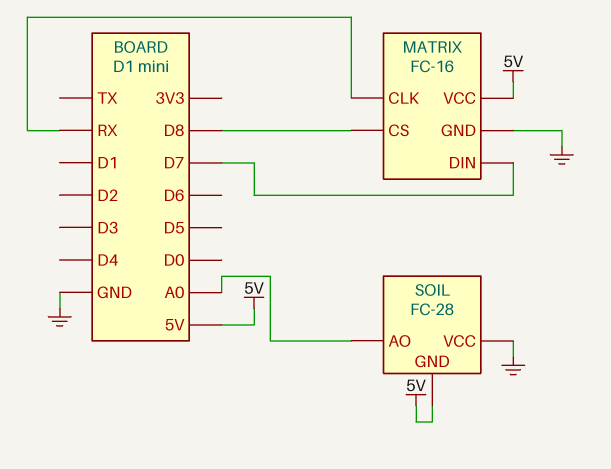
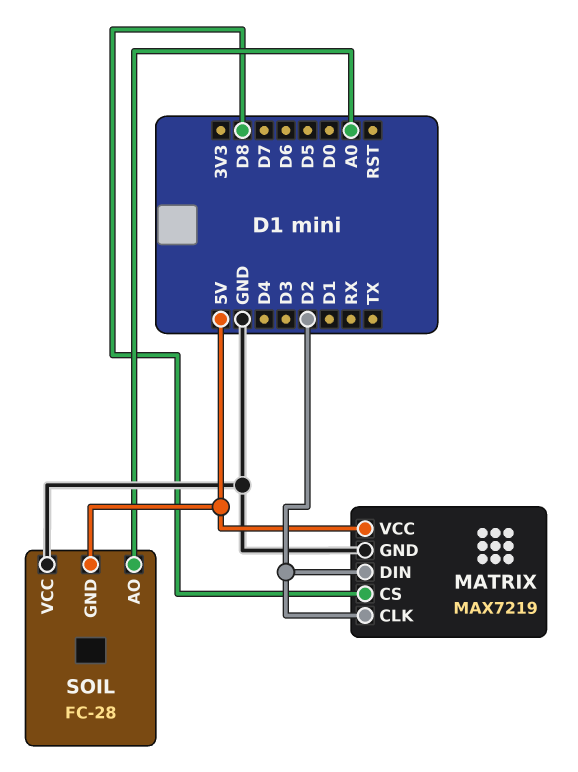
MATRIX: FC-16 -> MAX7219
MATRIX pin CLK: RX -> D2
MATRIX pin DIN: D7 -> D2

